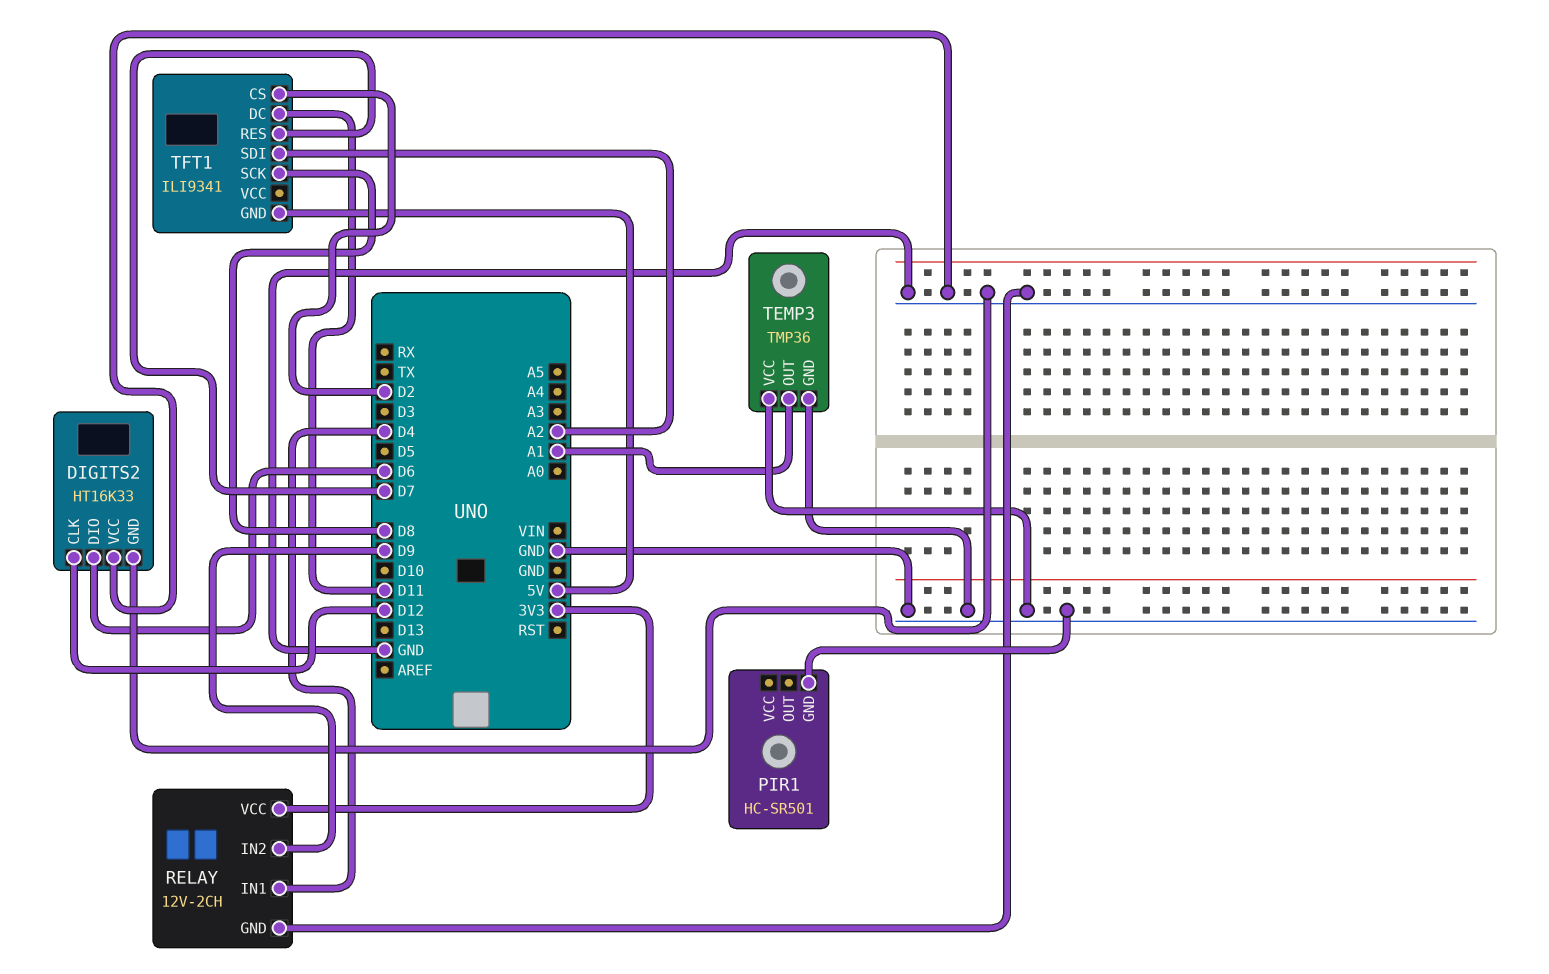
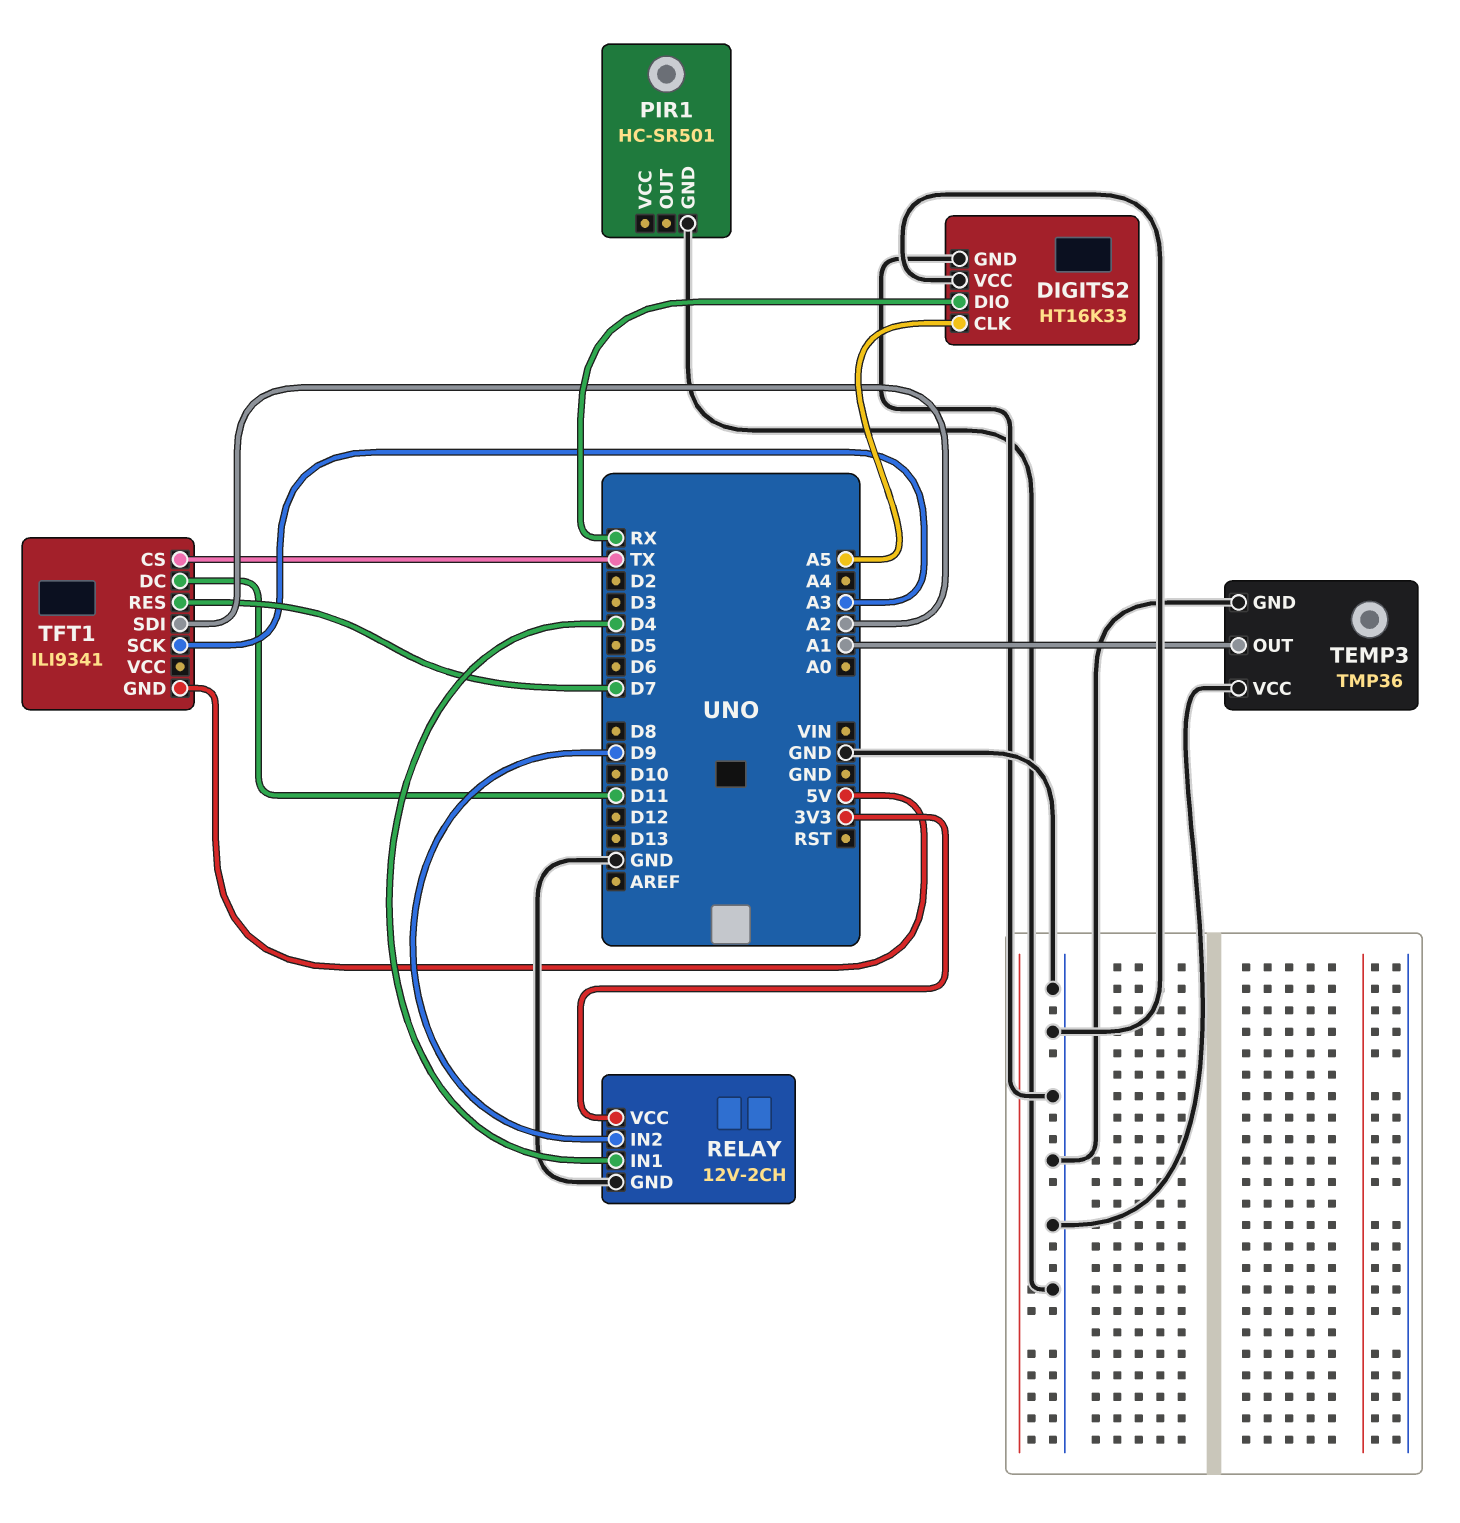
DIGITS2 pin CLK: D12 -> A5
DIGITS2 pin DIO: D6 -> RX
TFT1 pin CS: D2 -> TX
TFT1 pin SCK: D8 -> A3

